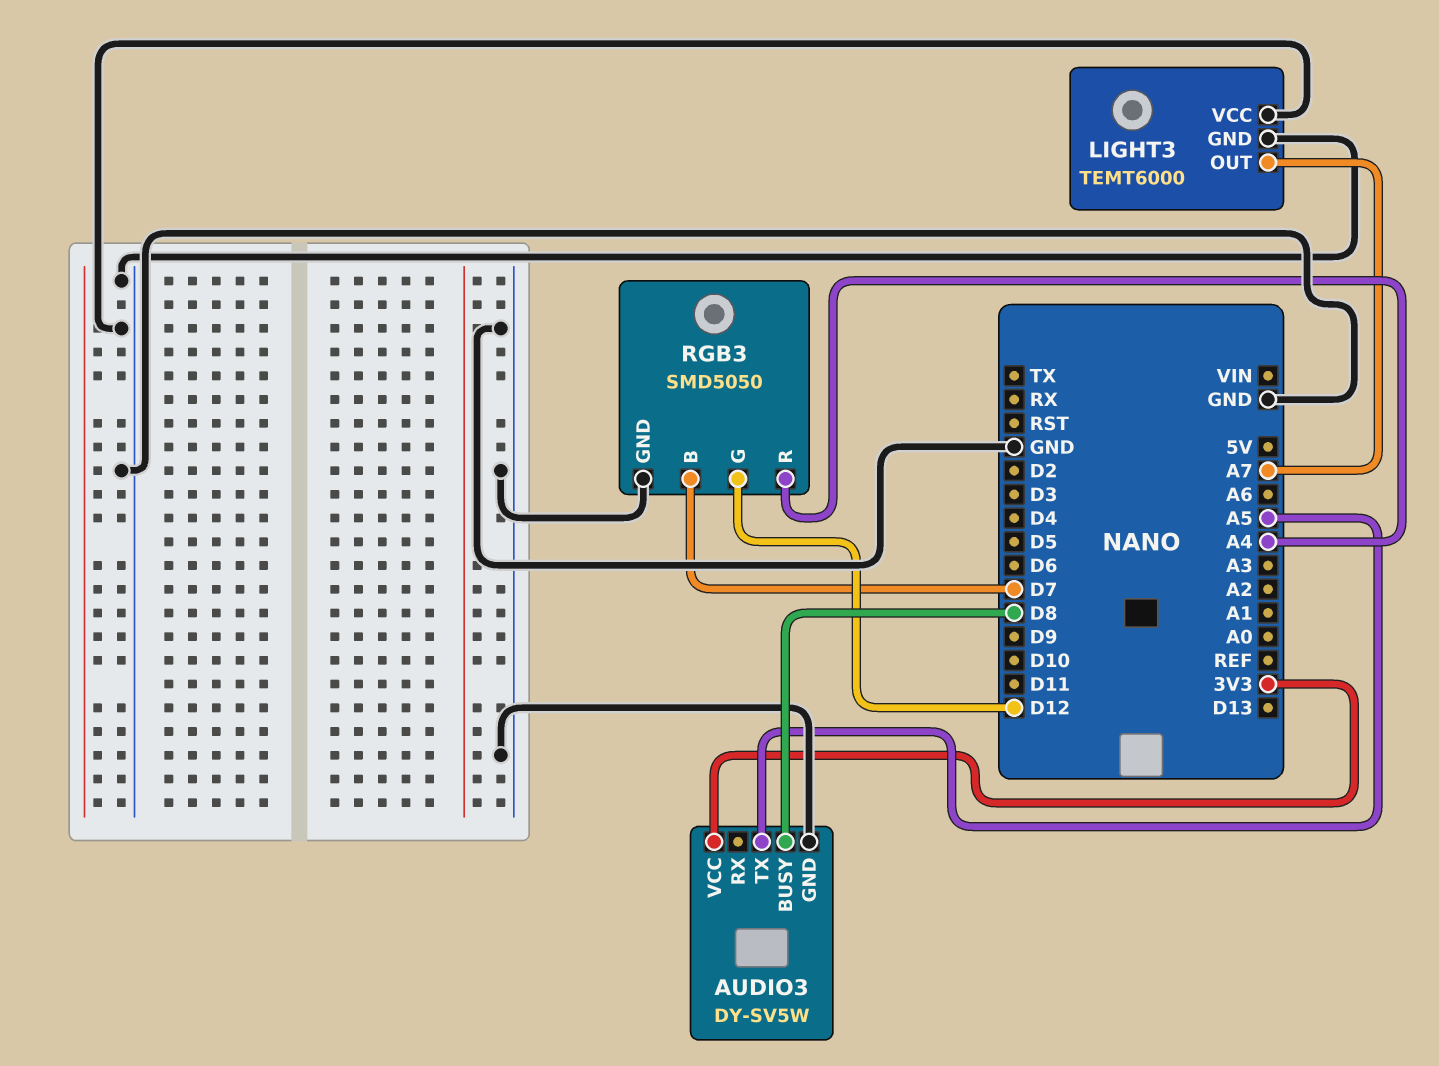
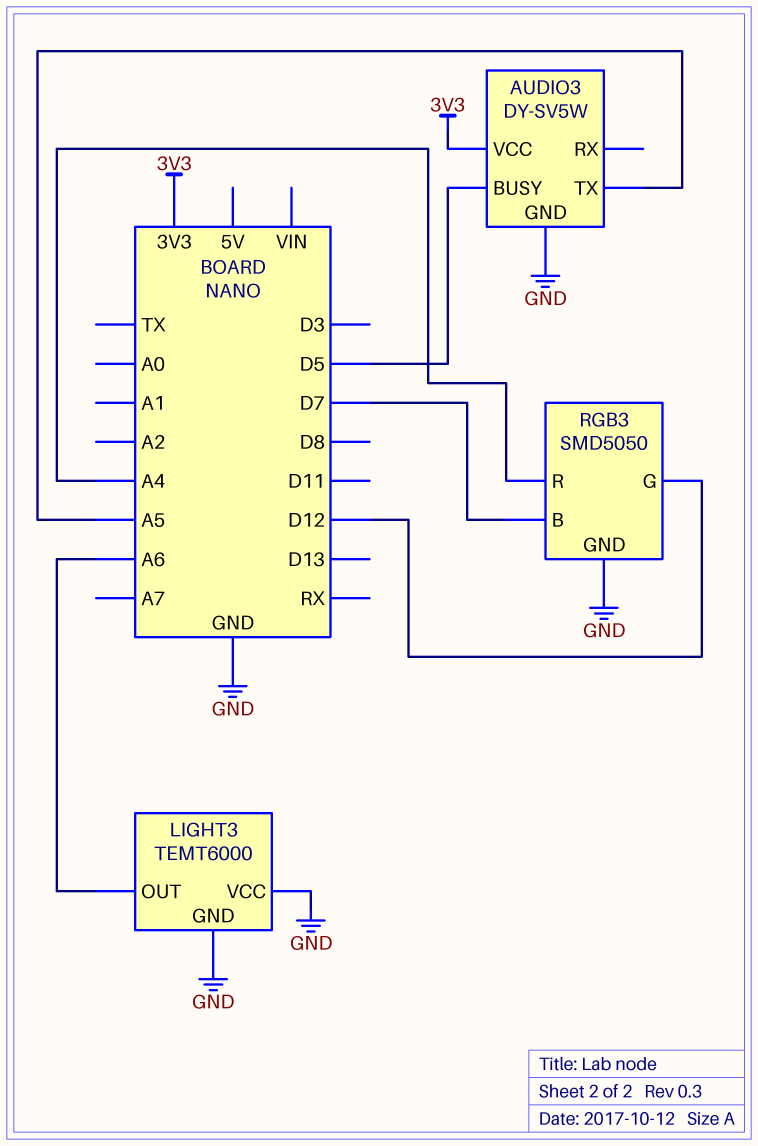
AUDIO3 pin BUSY: D8 -> D5
LIGHT3 pin OUT: A7 -> A6

